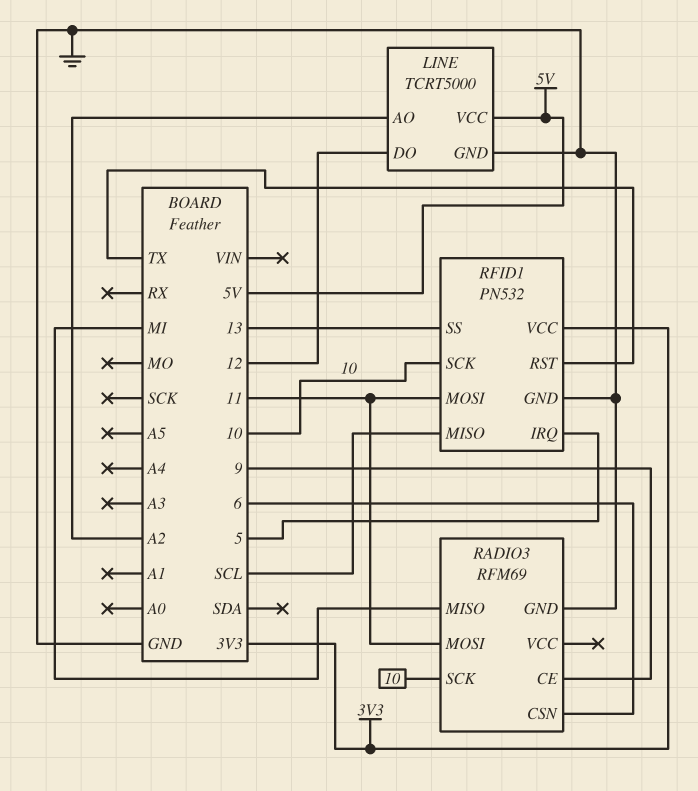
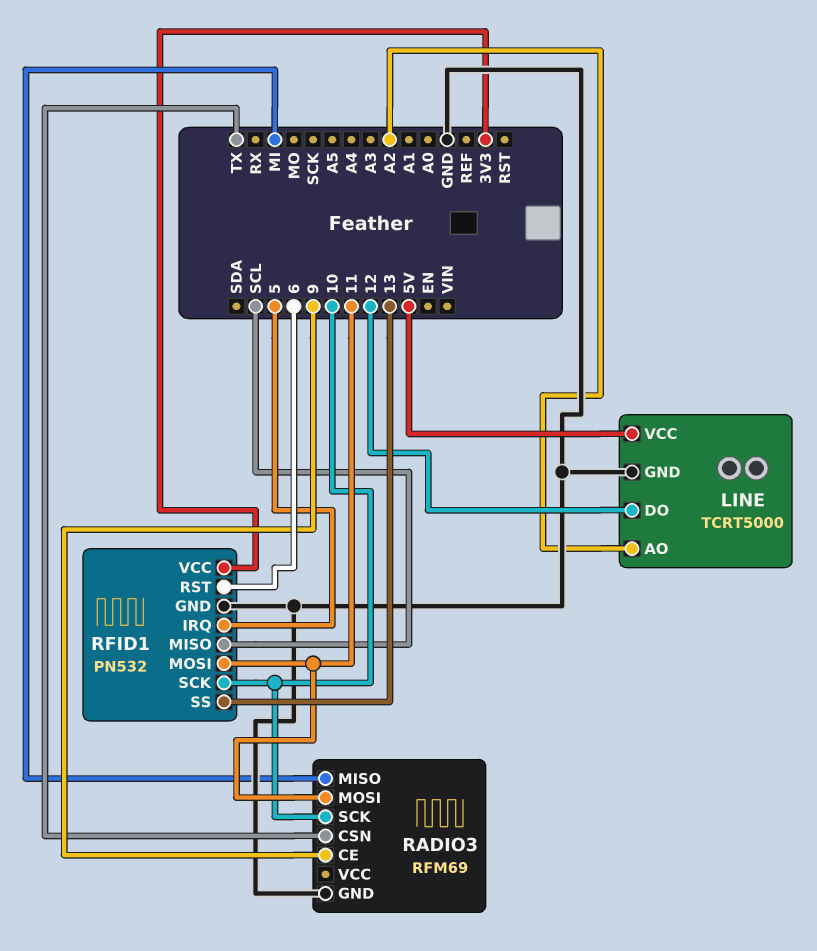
RADIO3 pin CSN: 6 -> TX
RFID1 pin RST: TX -> 6

